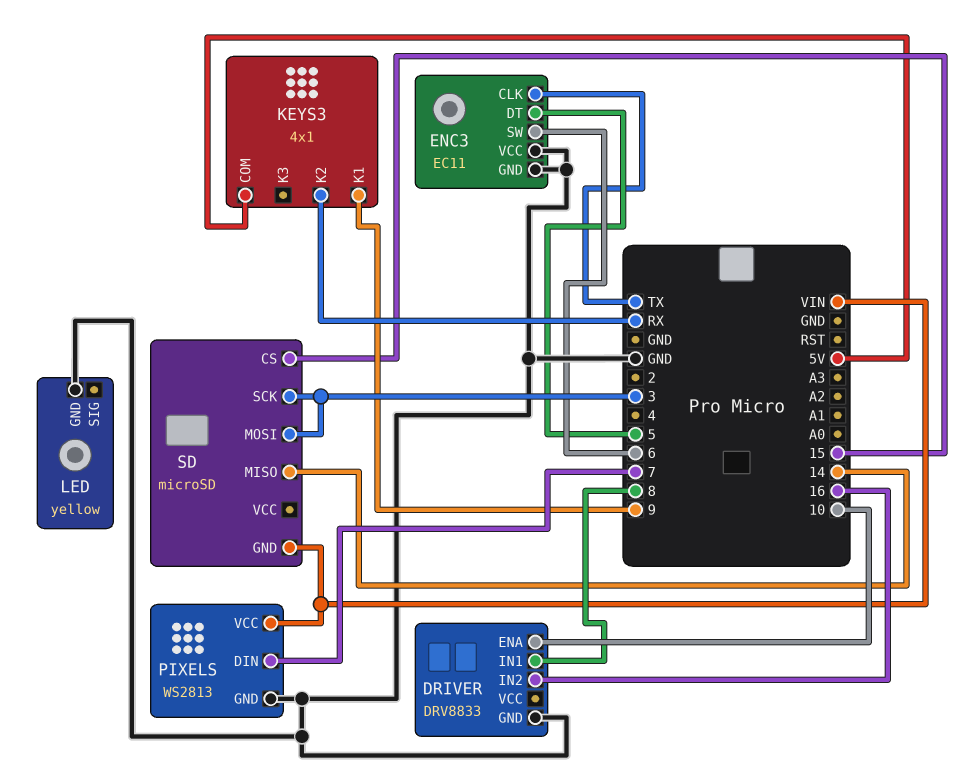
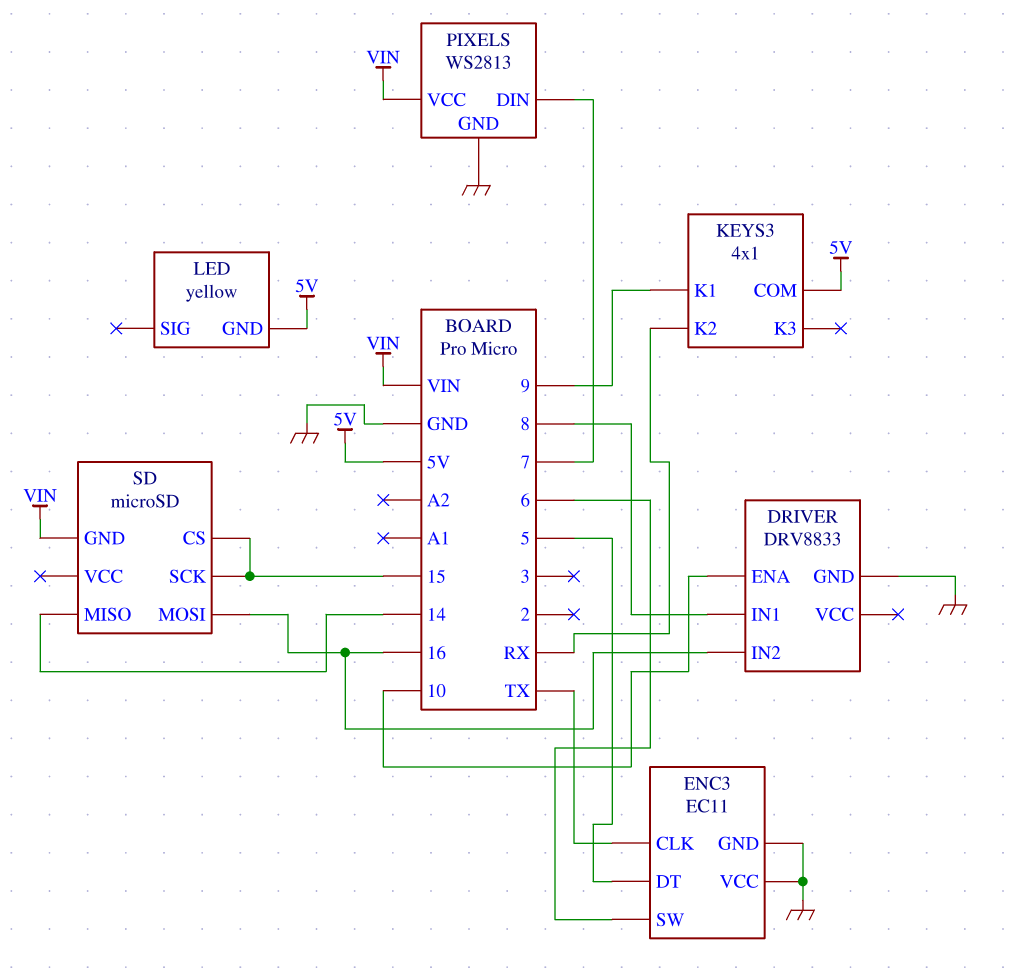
LED pin GND: GND -> 5V
SD pin MOSI: 3 -> 16
SD pin SCK: 3 -> 15

